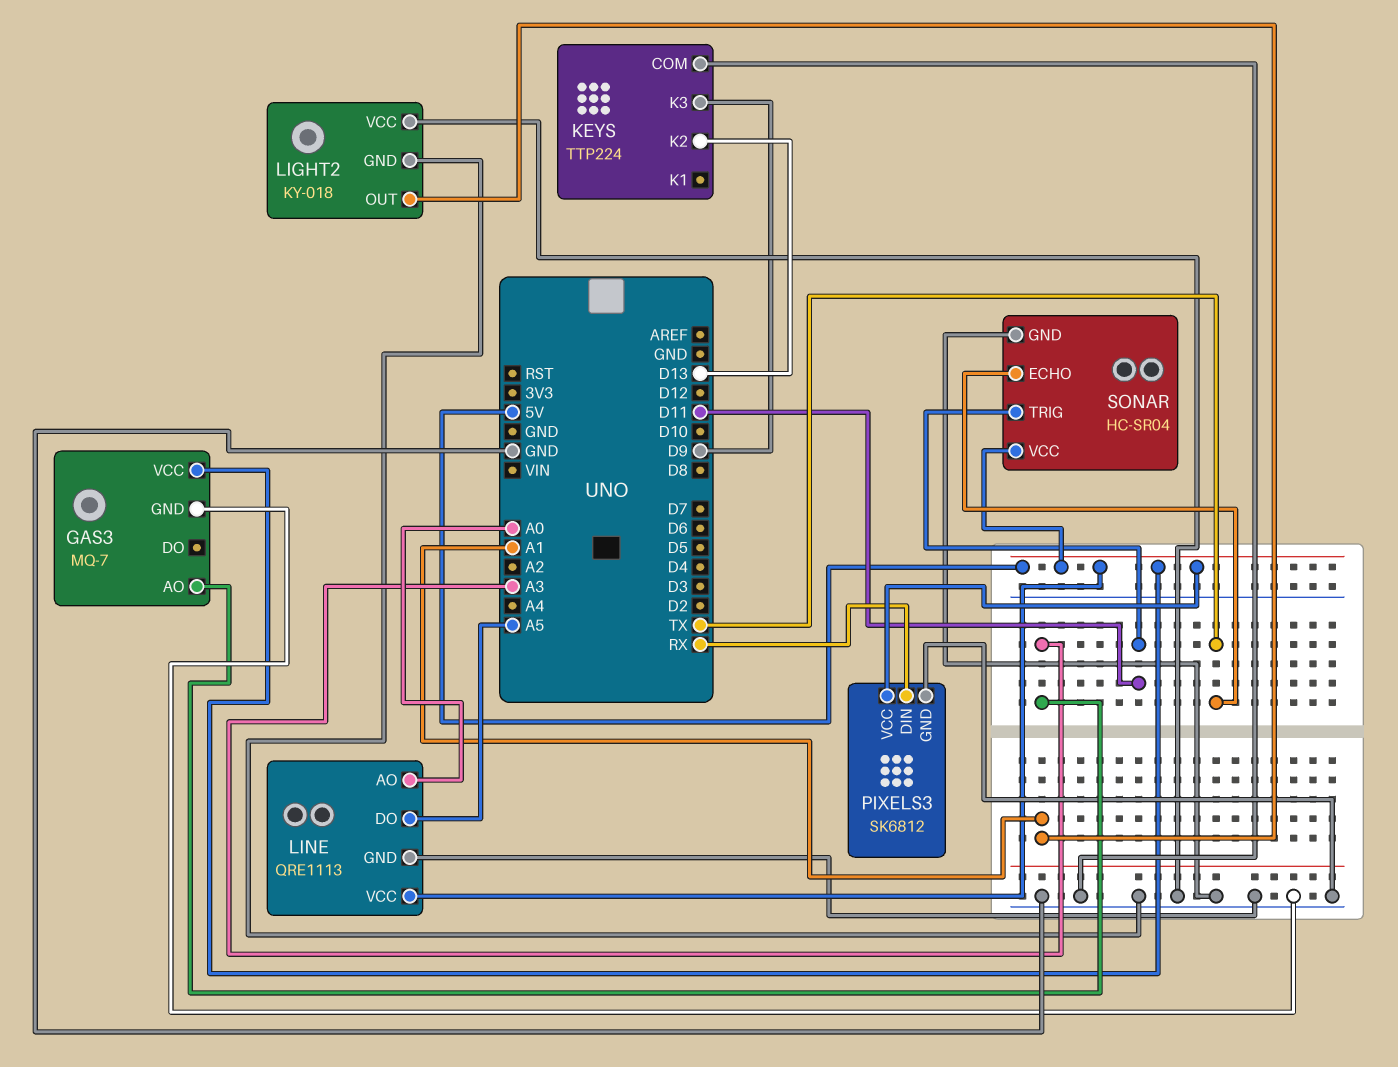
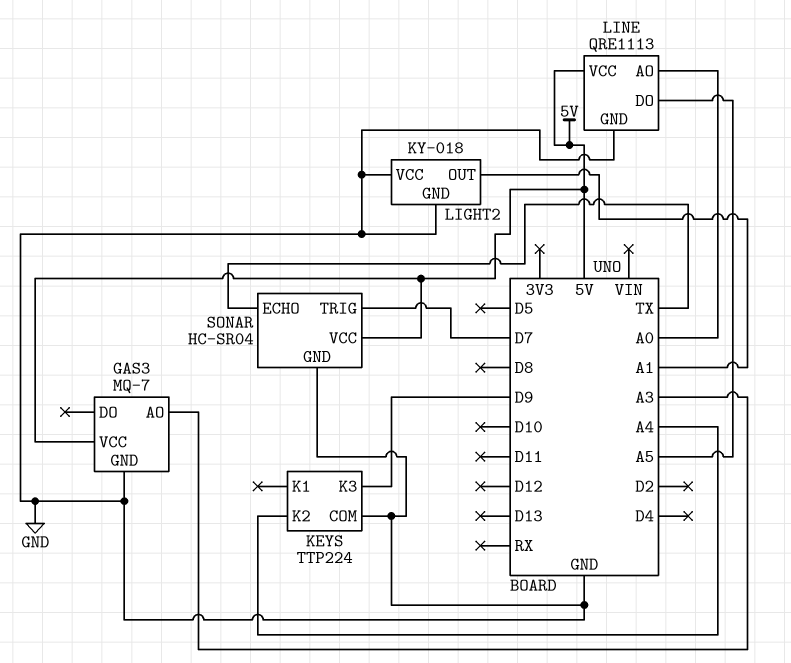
KEYS pin K2: D13 -> A4
PIXELS3: SK6812 -> none
PIXELS3 pin DIN: RX -> none
PIXELS3 pin GND: GND -> none
PIXELS3 pin VCC: 5V -> none
SONAR pin TRIG: D11 -> D7

